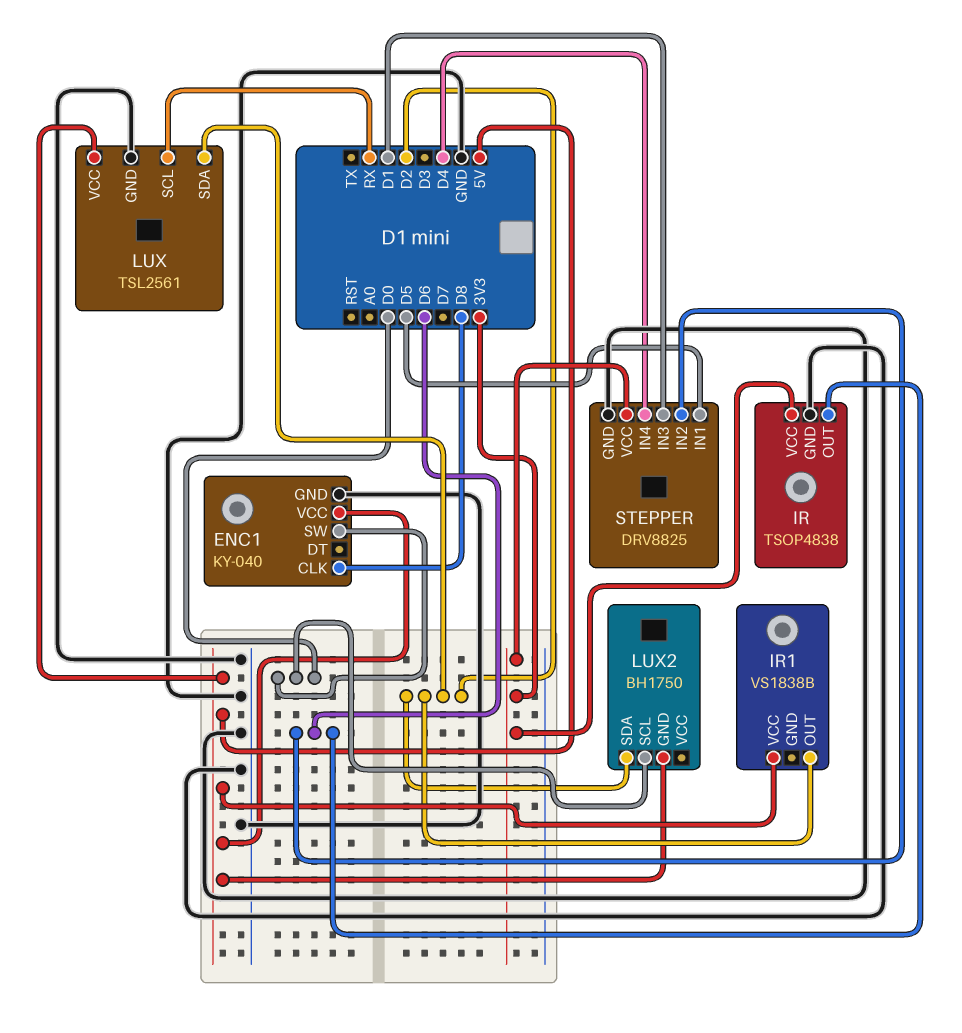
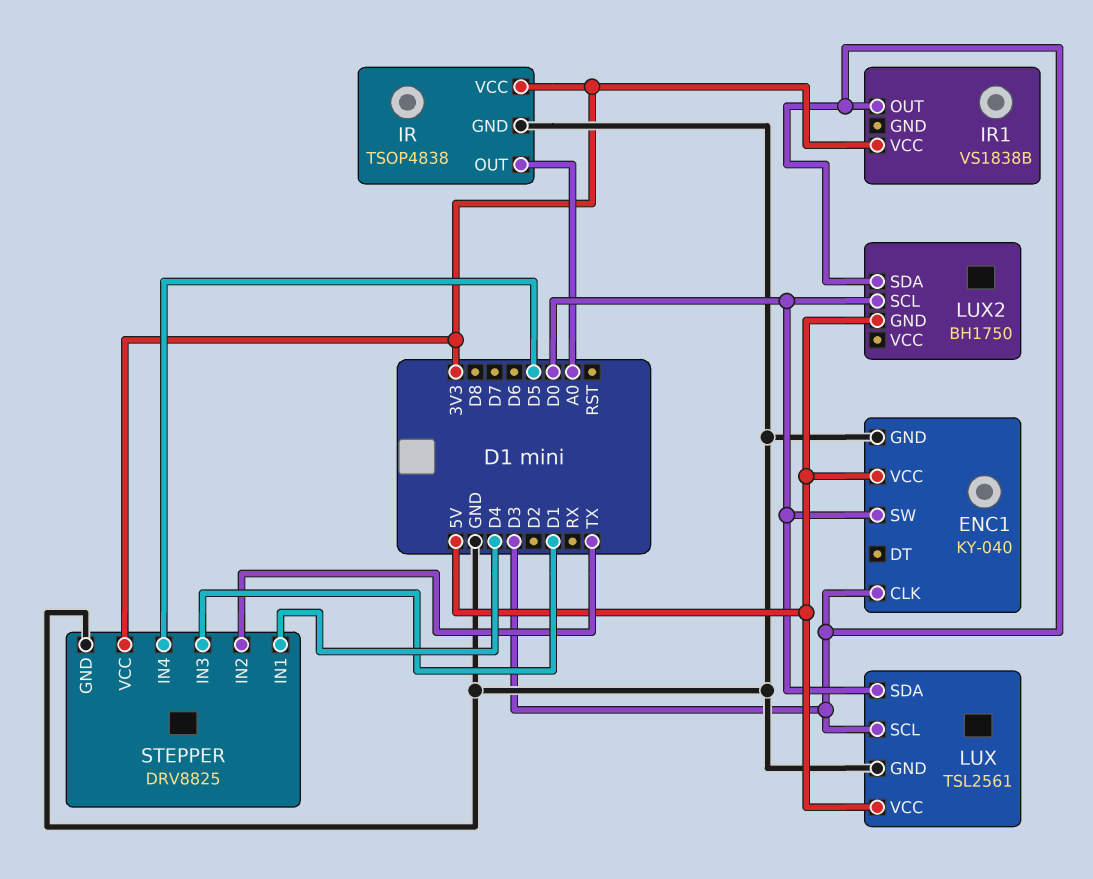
ENC1 pin CLK: D8 -> D3
IR pin OUT: D6 -> A0
IR1 pin OUT: D2 -> D3
IR1 pin VCC: 5V -> 3V3
LUX pin SCL: RX -> D3
LUX pin SDA: D2 -> D0
LUX2 pin SDA: D2 -> D3
STEPPER pin IN1: D5 -> D4
STEPPER pin IN2: D6 -> TX
STEPPER pin IN4: D4 -> D5

